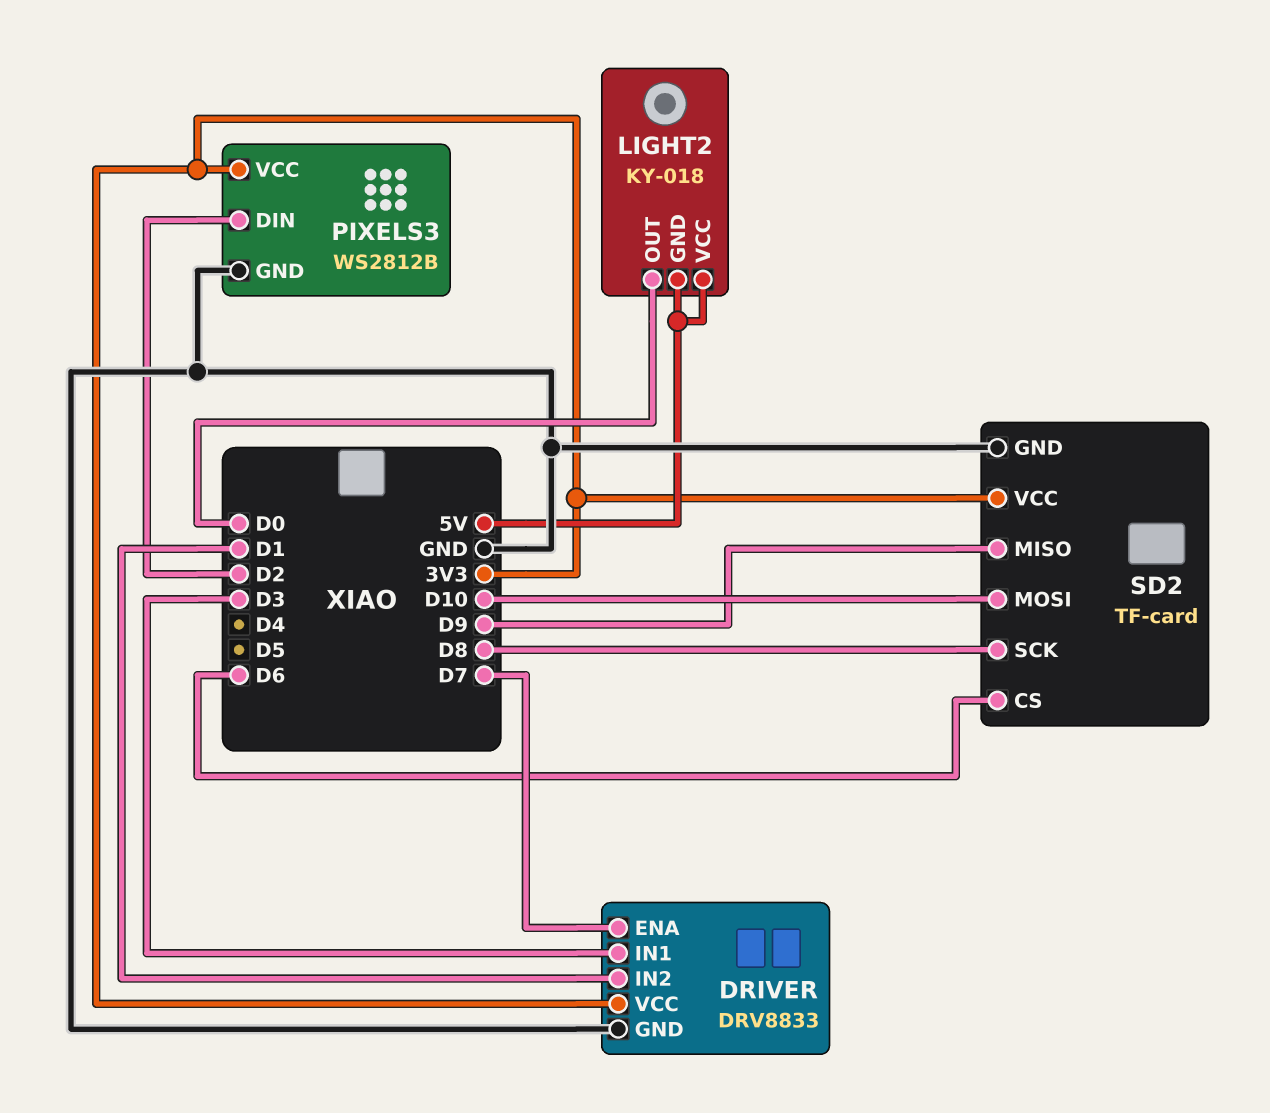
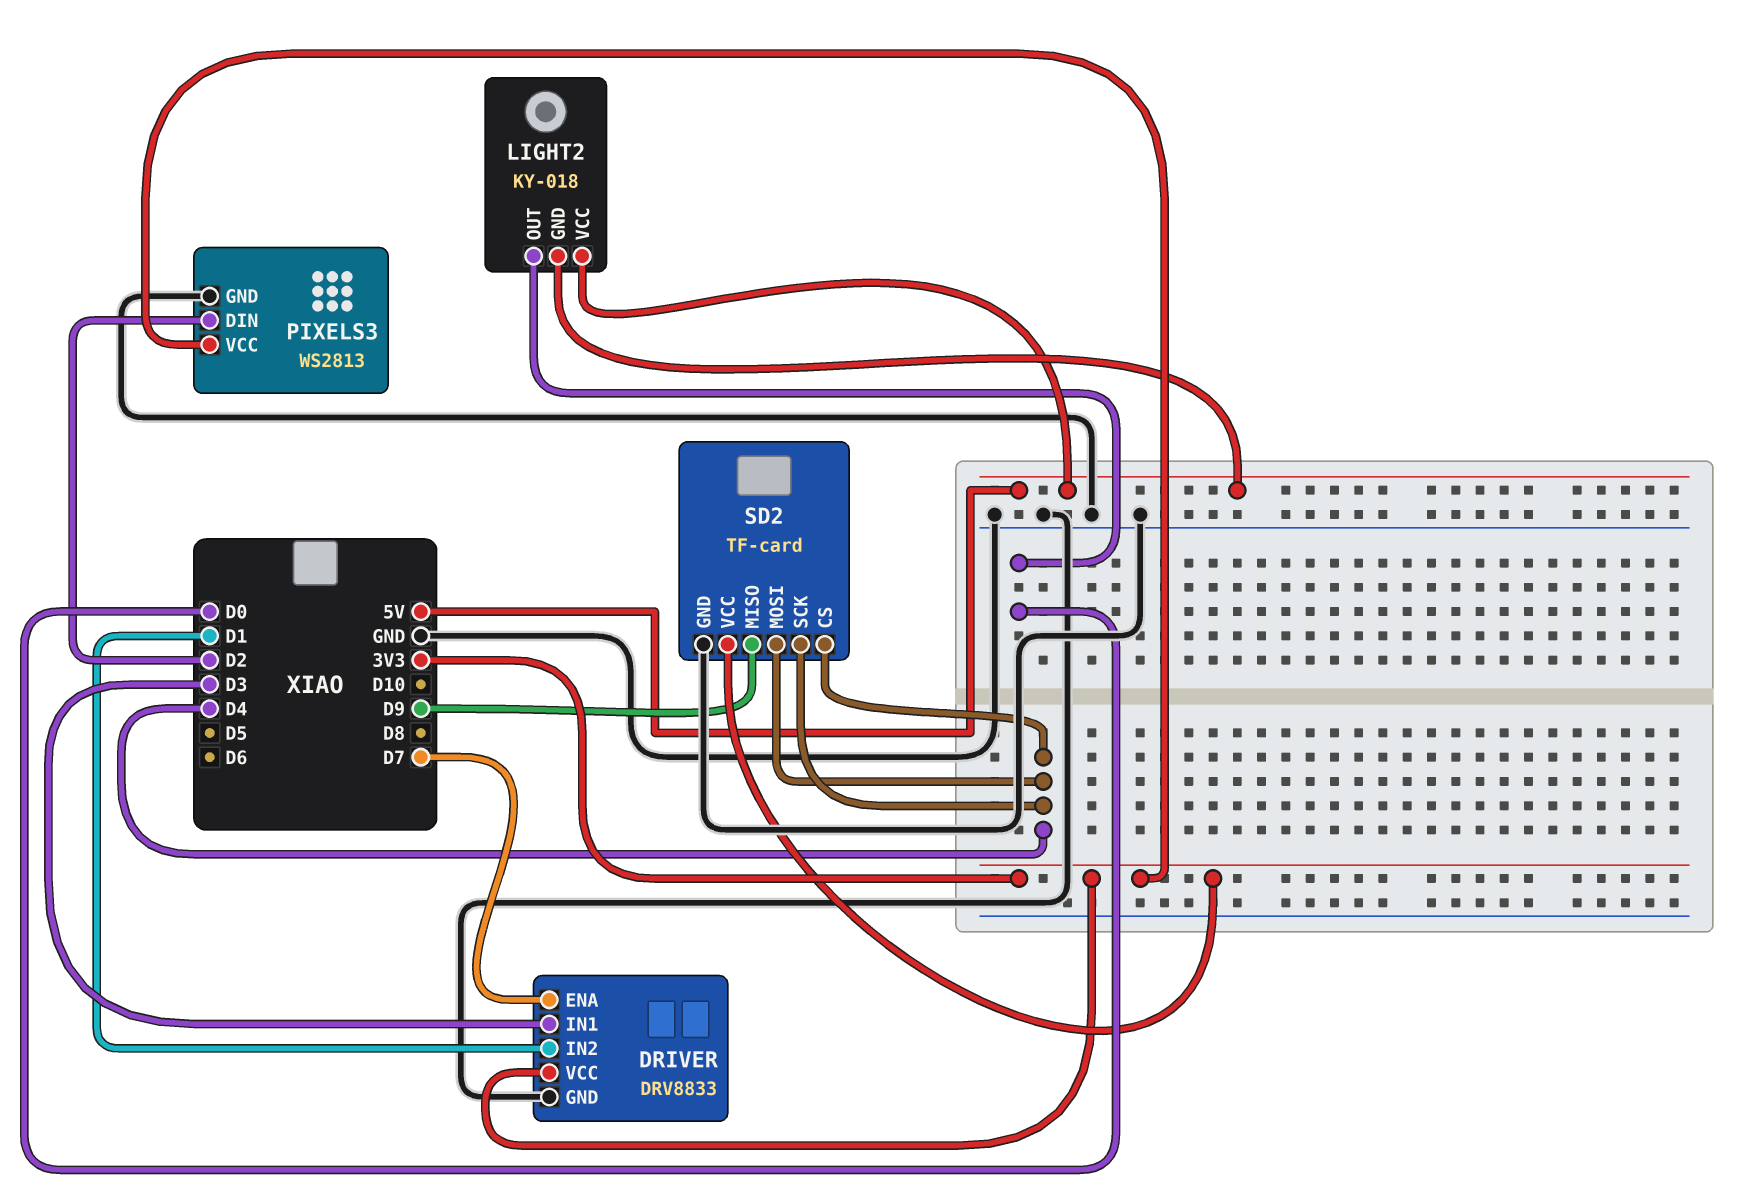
PIXELS3: WS2812B -> WS2813
SD2 pin CS: D6 -> D4
SD2 pin MOSI: D10 -> D4
SD2 pin SCK: D8 -> D4

